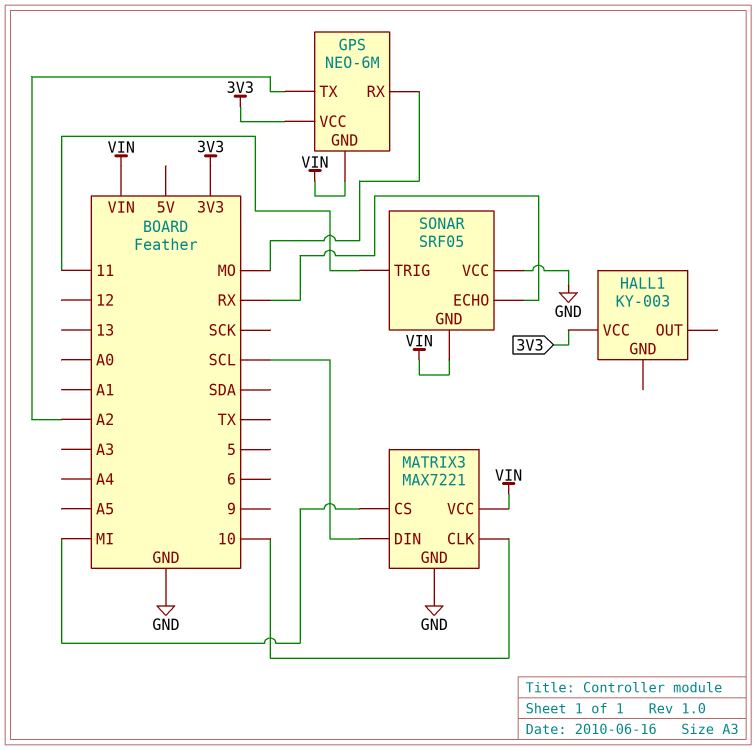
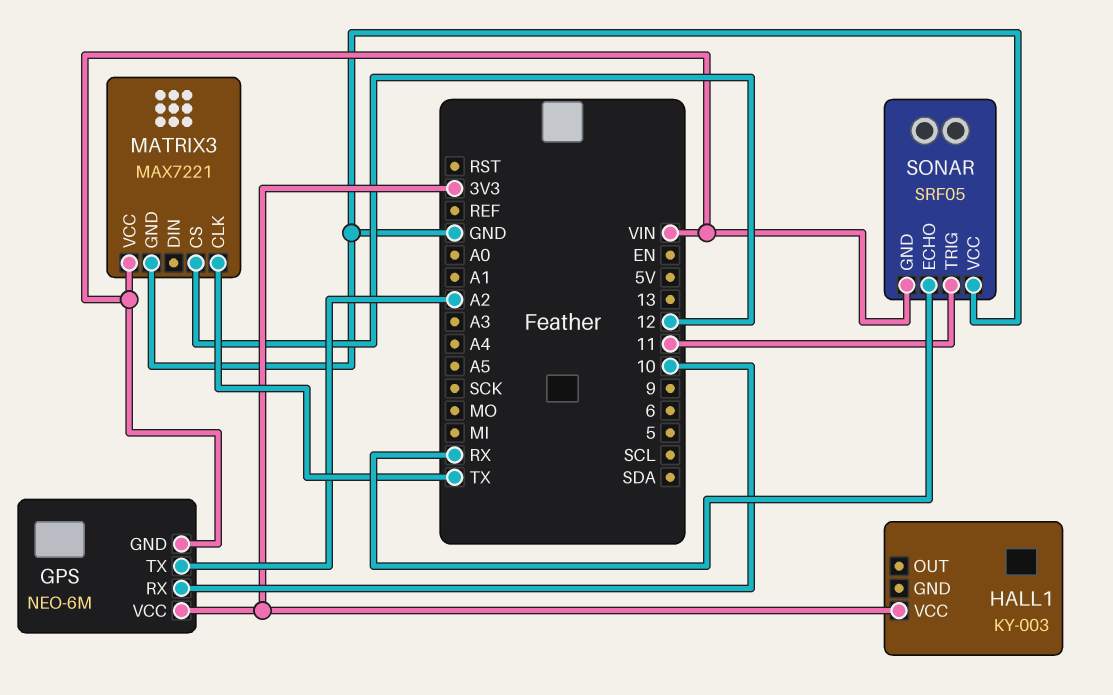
GPS pin RX: MO -> 10
MATRIX3 pin CLK: 10 -> TX
MATRIX3 pin CS: MI -> 12
MATRIX3 pin DIN: SCL -> none

